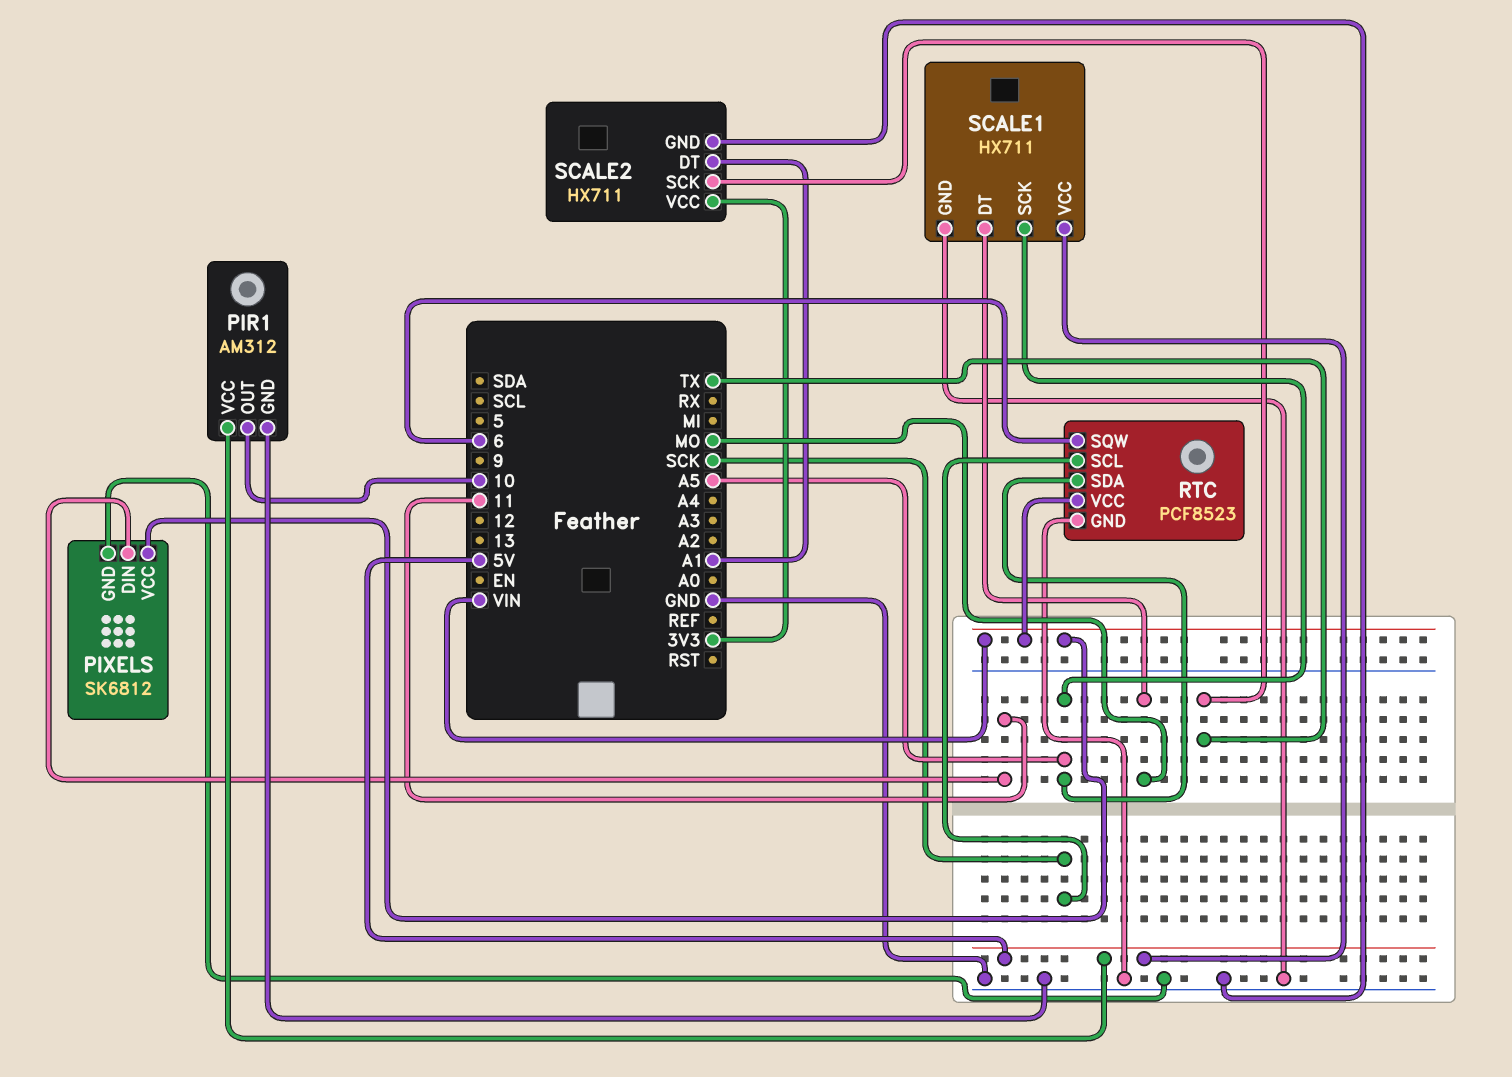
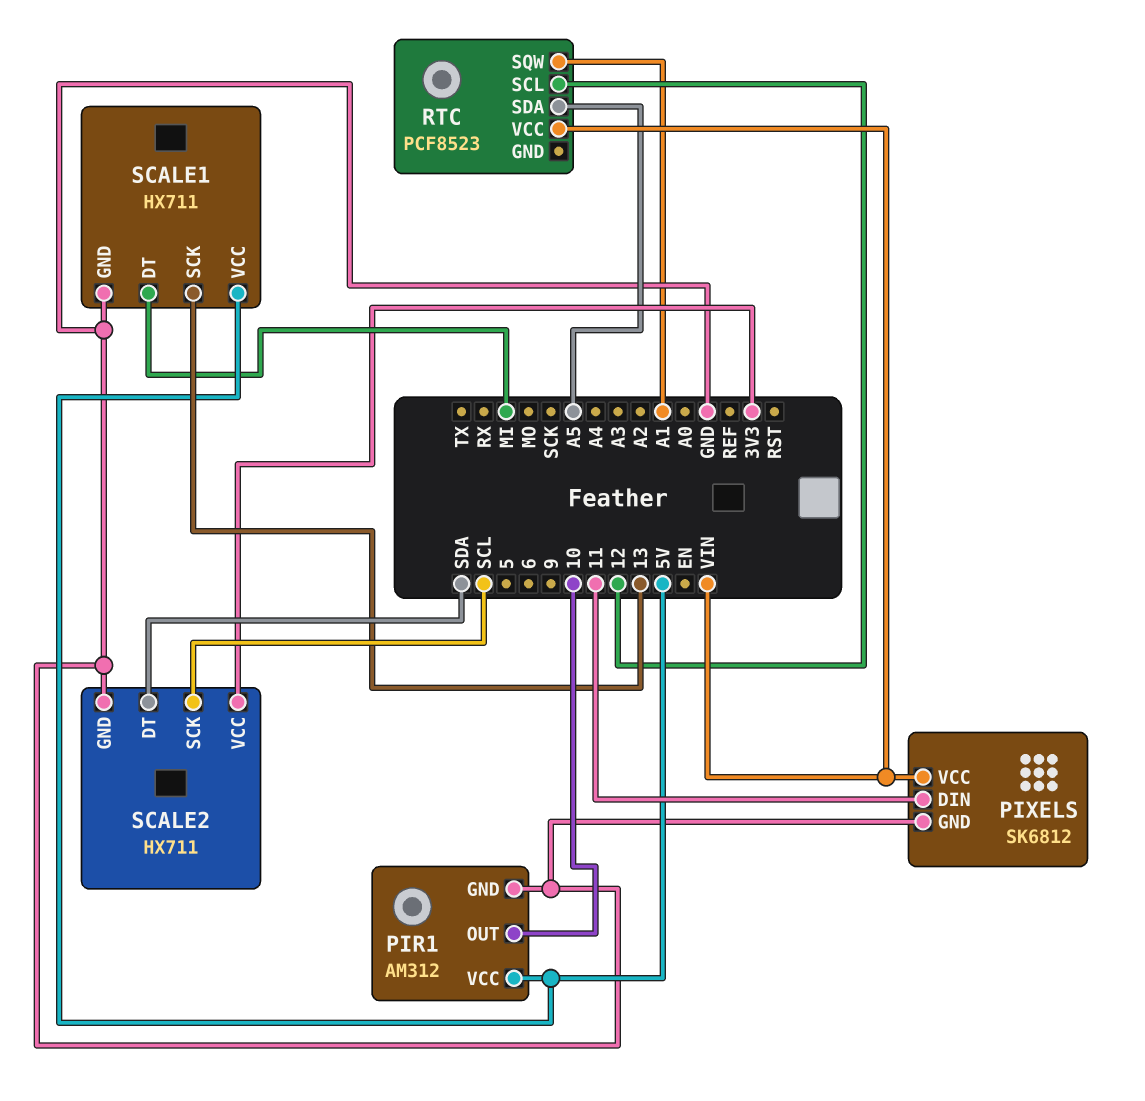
RTC pin GND: GND -> none
RTC pin SCL: SCK -> 12
RTC pin SQW: 6 -> A1
SCALE1 pin DT: MO -> MI
SCALE1 pin SCK: A5 -> 13
SCALE2 pin DT: A1 -> SDA
SCALE2 pin SCK: TX -> SCL

